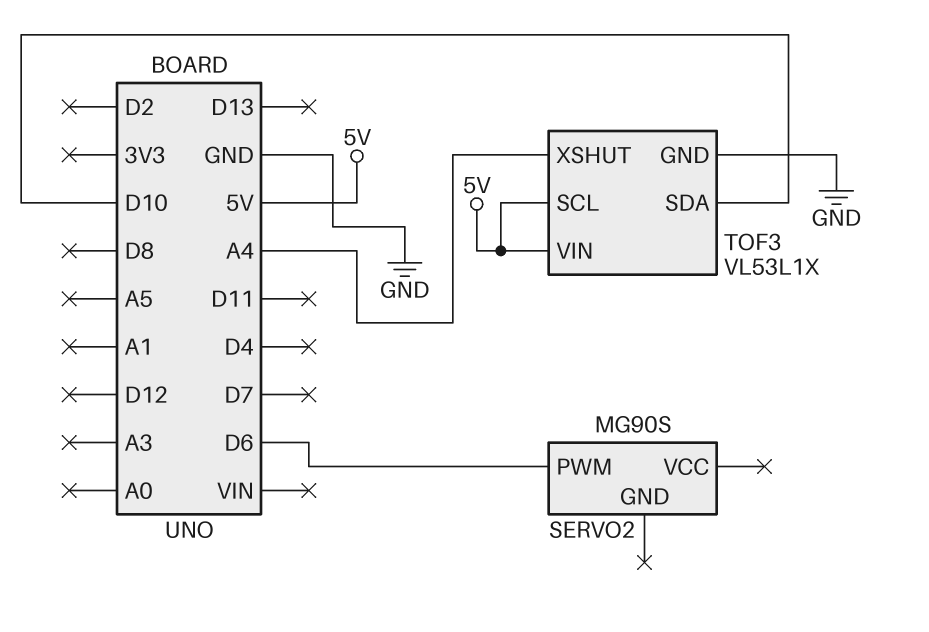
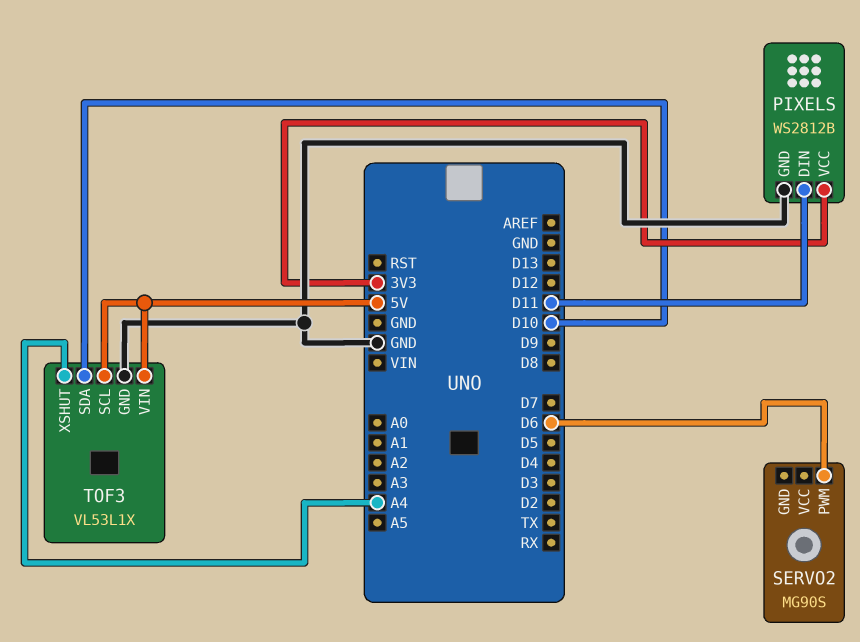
PIXELS: none -> WS2812B
PIXELS pin DIN: none -> D11
PIXELS pin GND: none -> GND
PIXELS pin VCC: none -> 3V3

